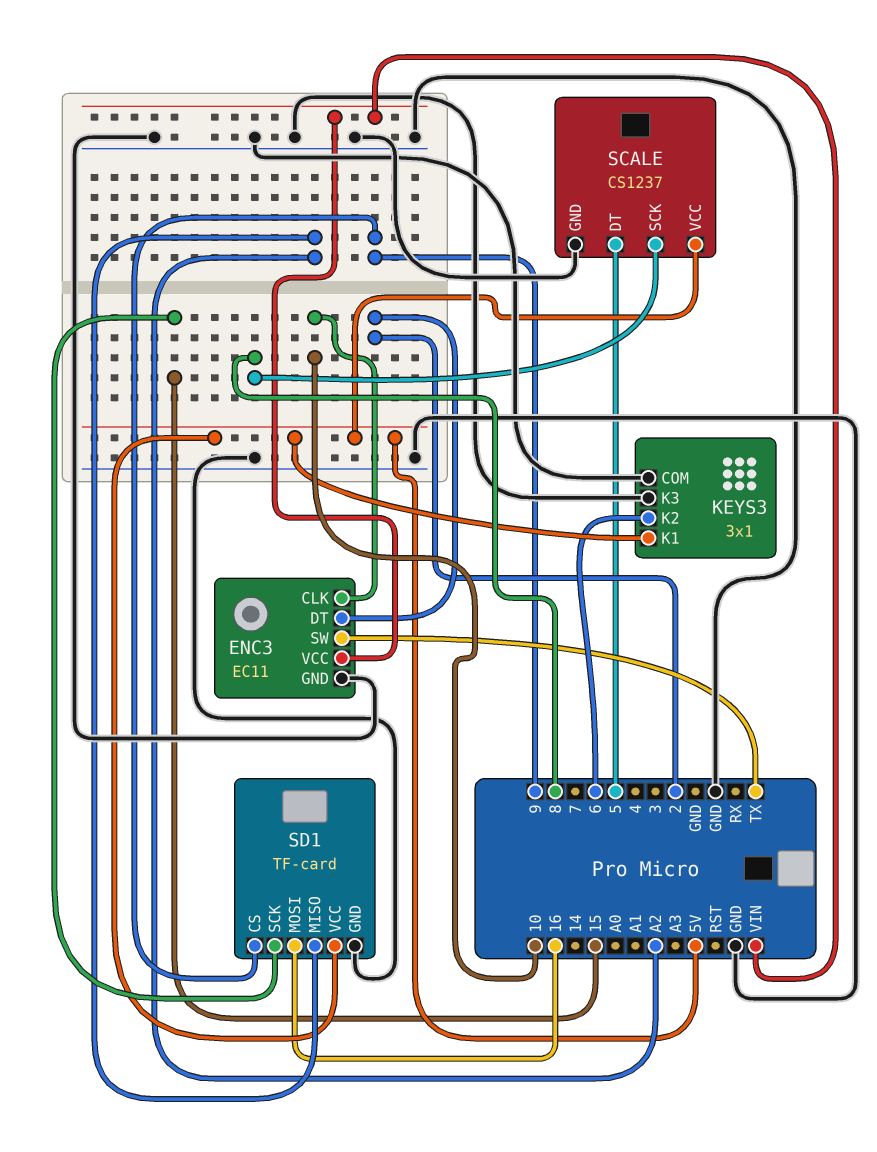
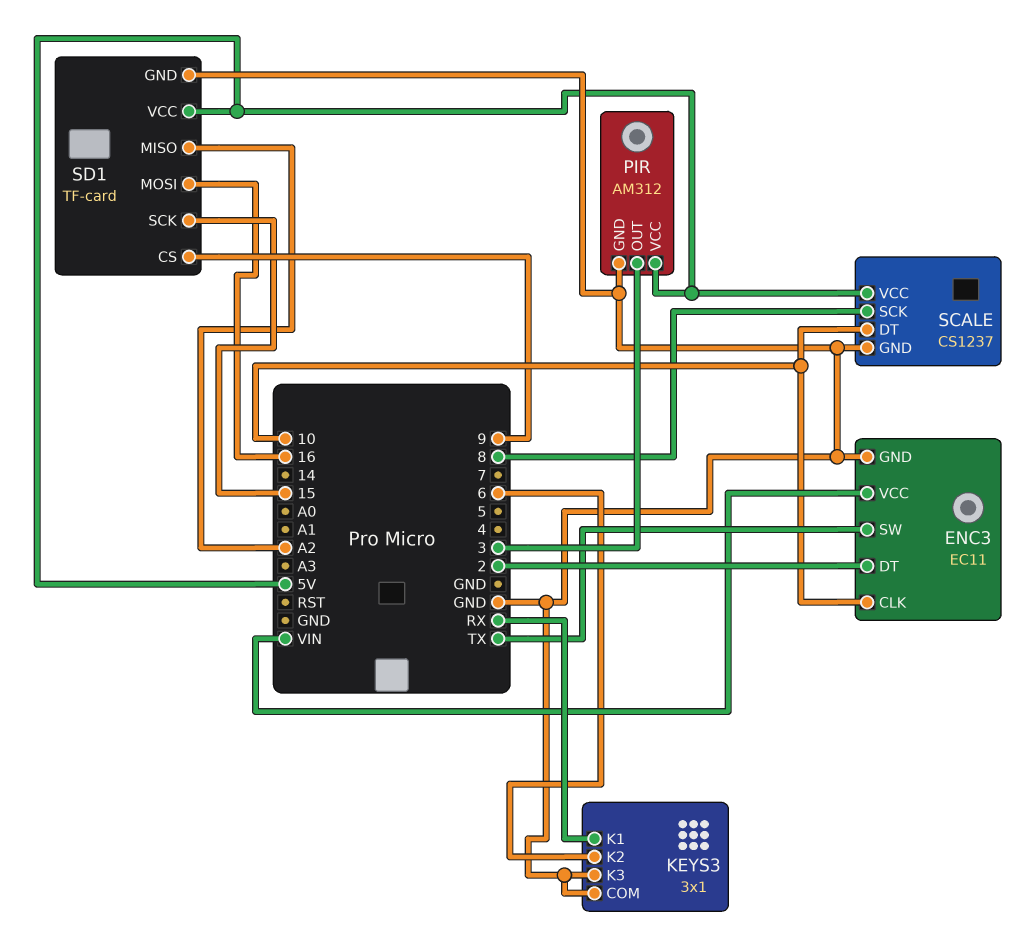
KEYS3 pin K1: 5V -> RX
PIR: none -> AM312
PIR pin GND: none -> GND
PIR pin OUT: none -> 3
PIR pin VCC: none -> 5V
SCALE pin DT: 5 -> 10

